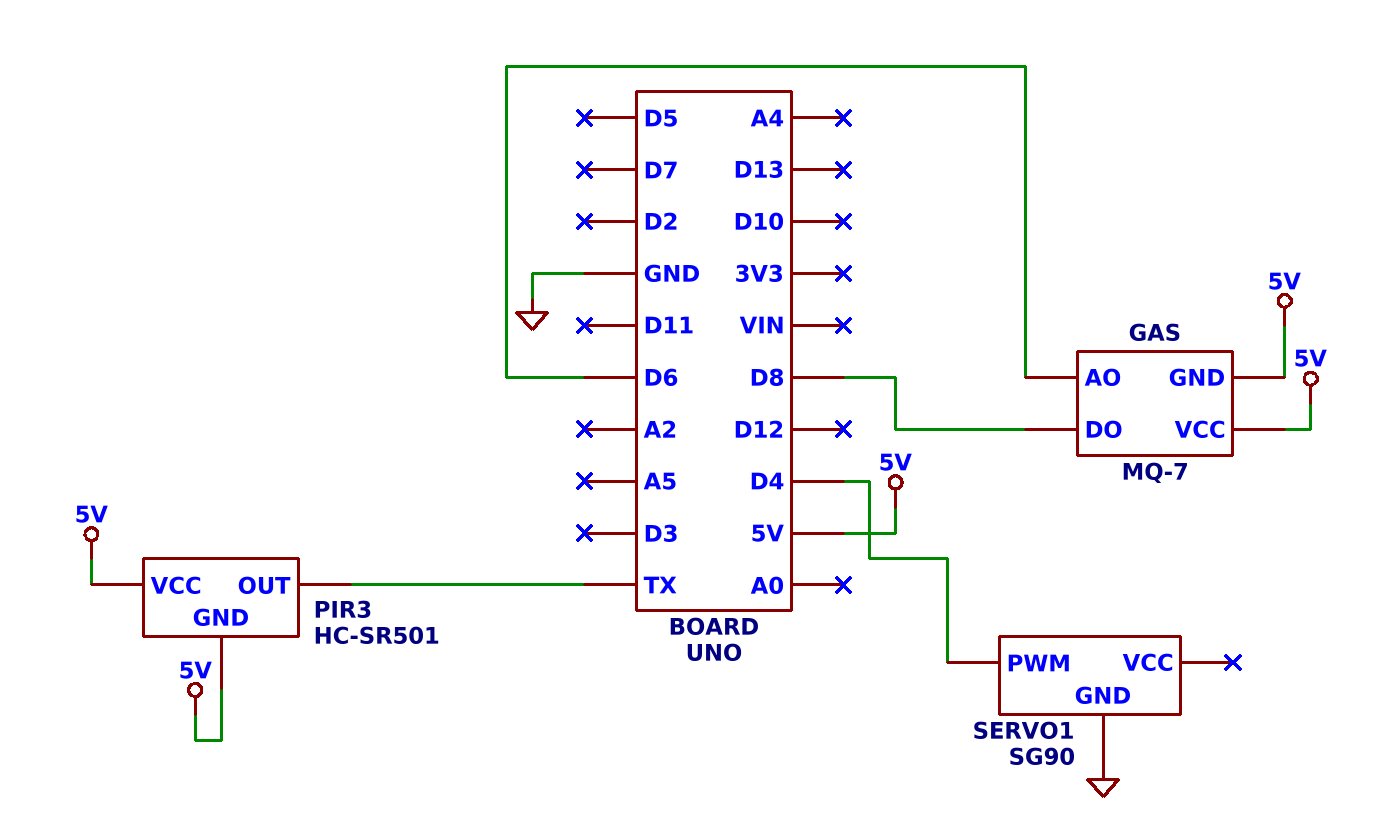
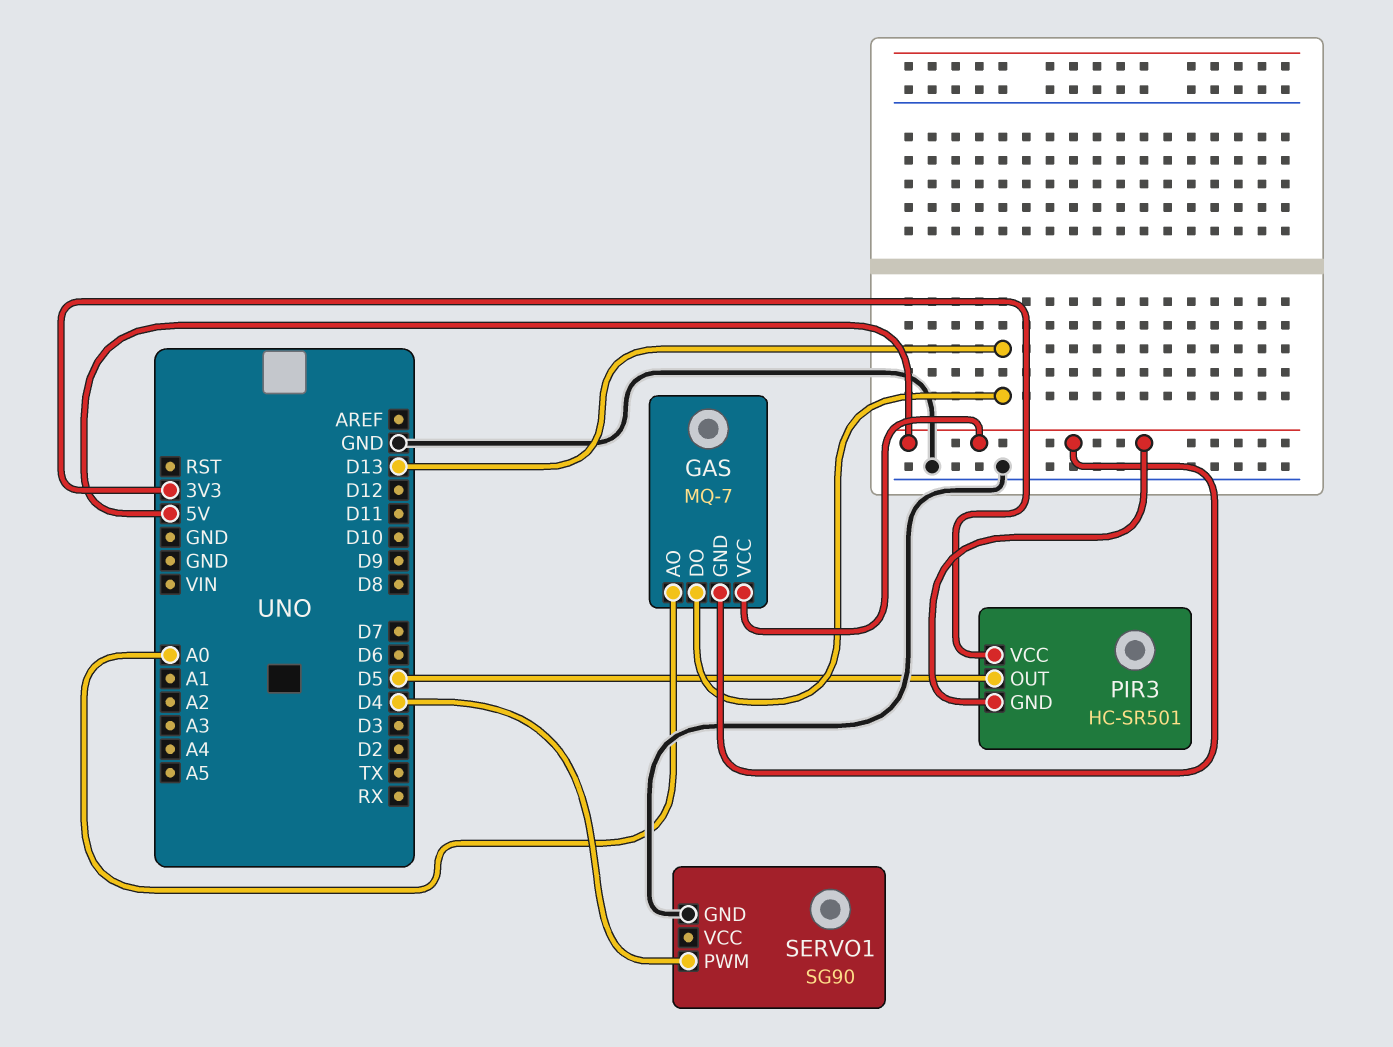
GAS pin AO: D6 -> A0
GAS pin DO: D8 -> D13
PIR3 pin OUT: TX -> D5
PIR3 pin VCC: 5V -> 3V3

